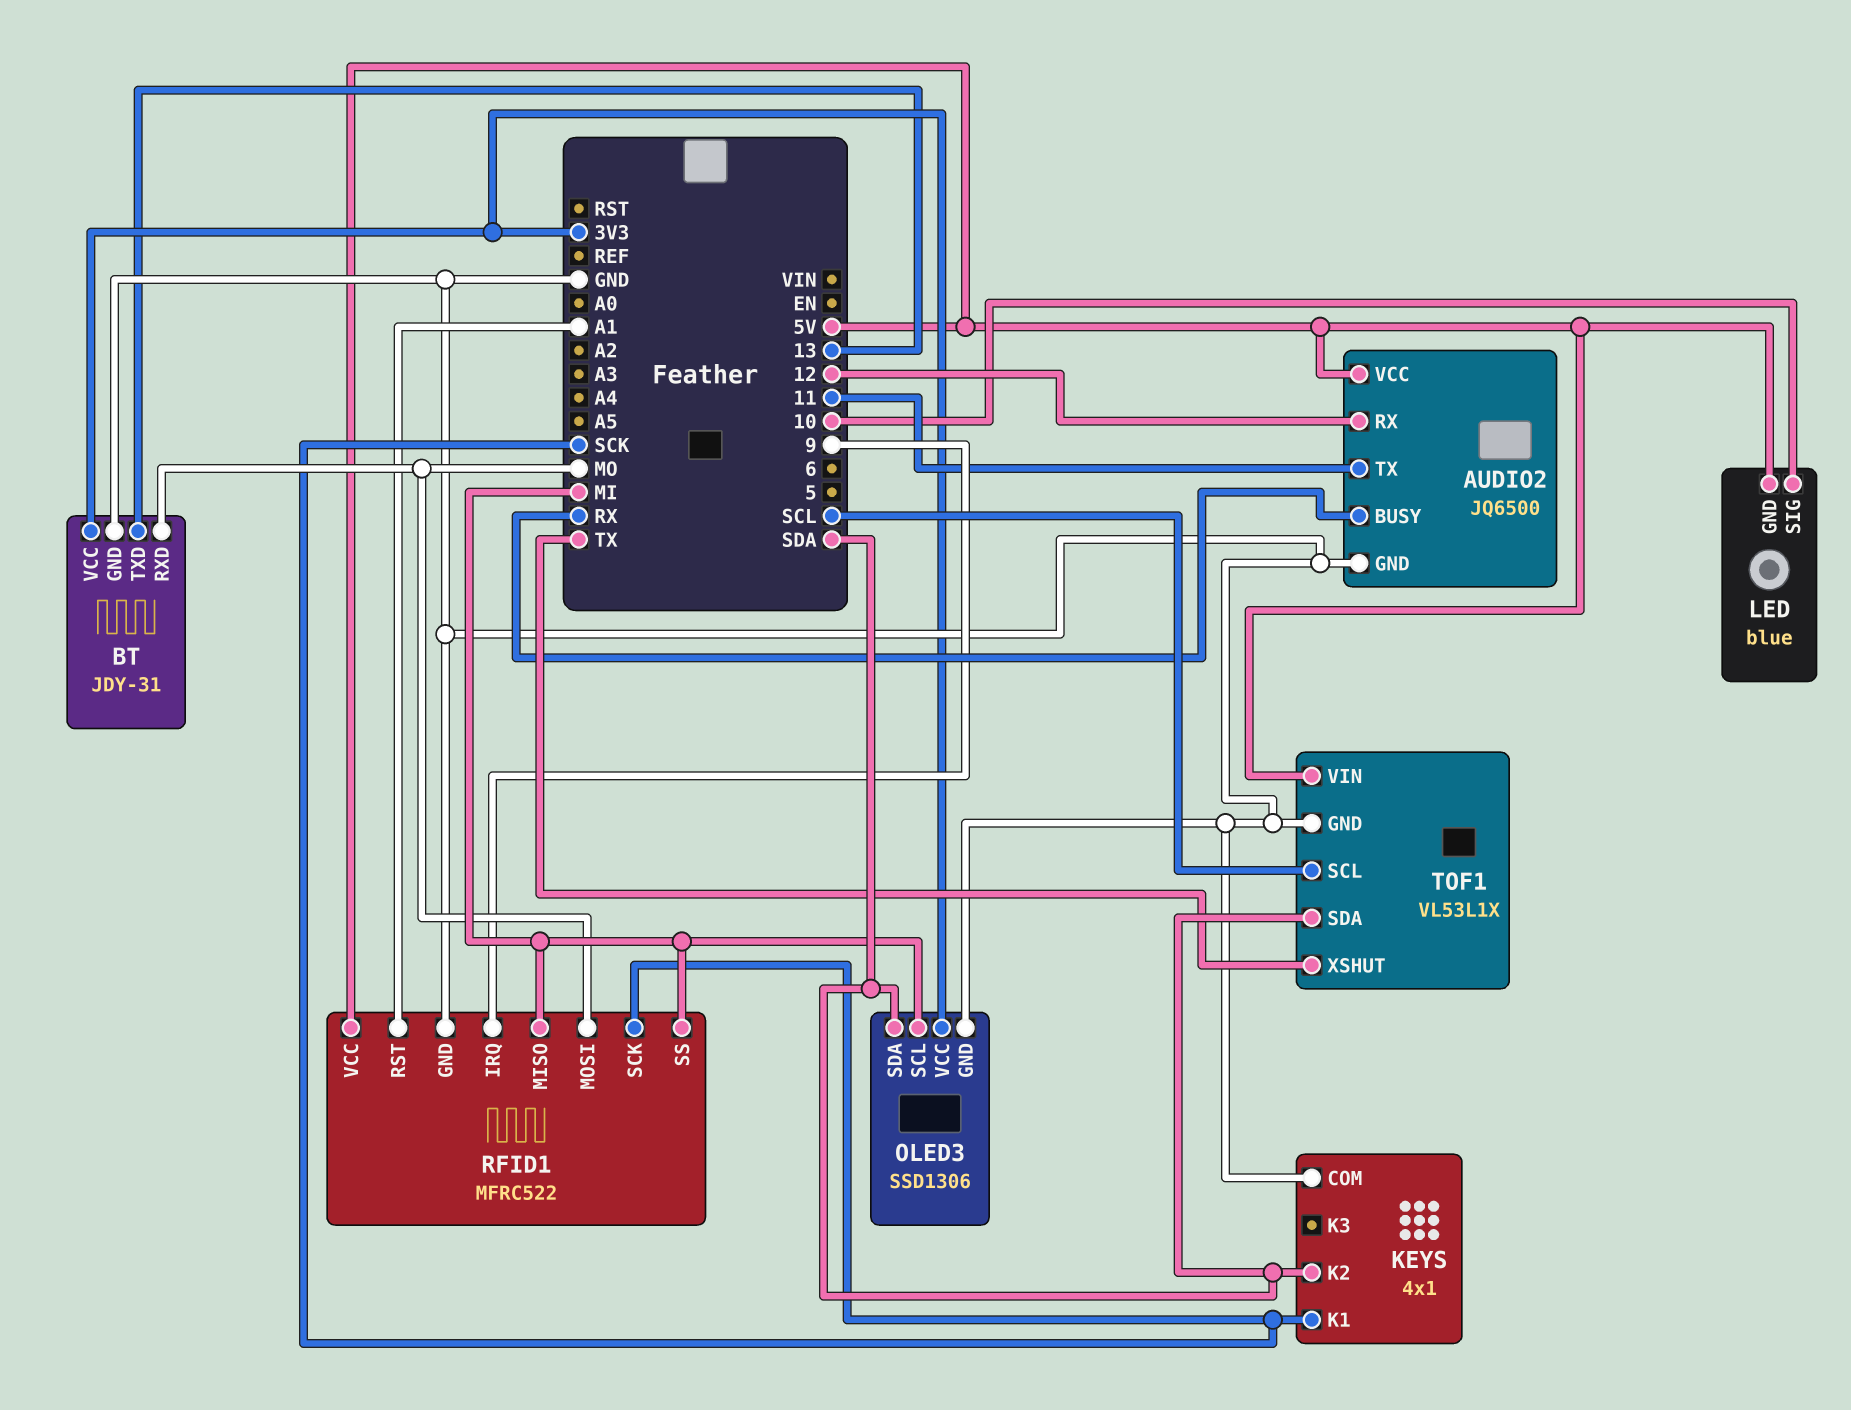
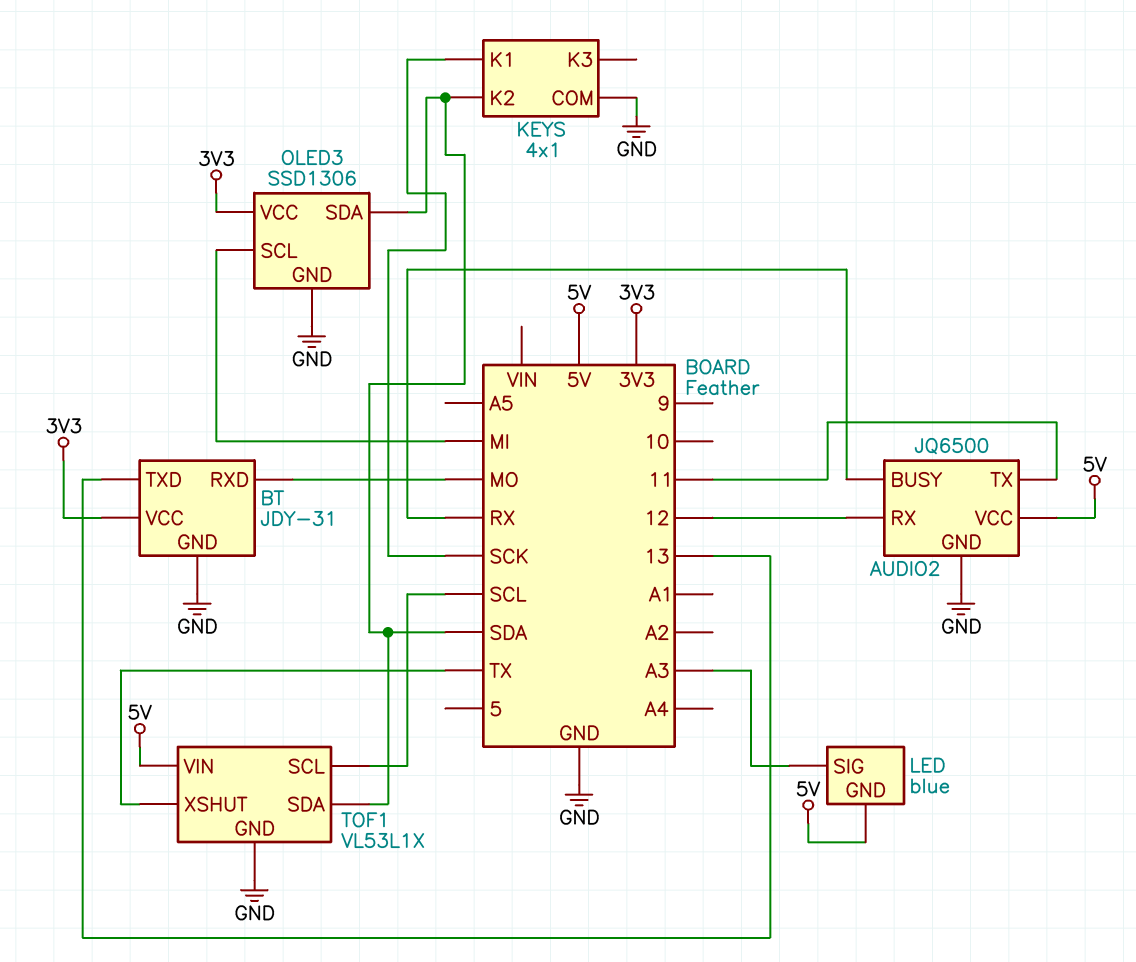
LED pin SIG: 10 -> A3
RFID1: MFRC522 -> none
RFID1 pin GND: GND -> none
RFID1 pin IRQ: 9 -> none
RFID1 pin MISO: MI -> none
RFID1 pin MOSI: MO -> none
RFID1 pin RST: A1 -> none
RFID1 pin SCK: SCK -> none
RFID1 pin SS: MI -> none
RFID1 pin VCC: 5V -> none

